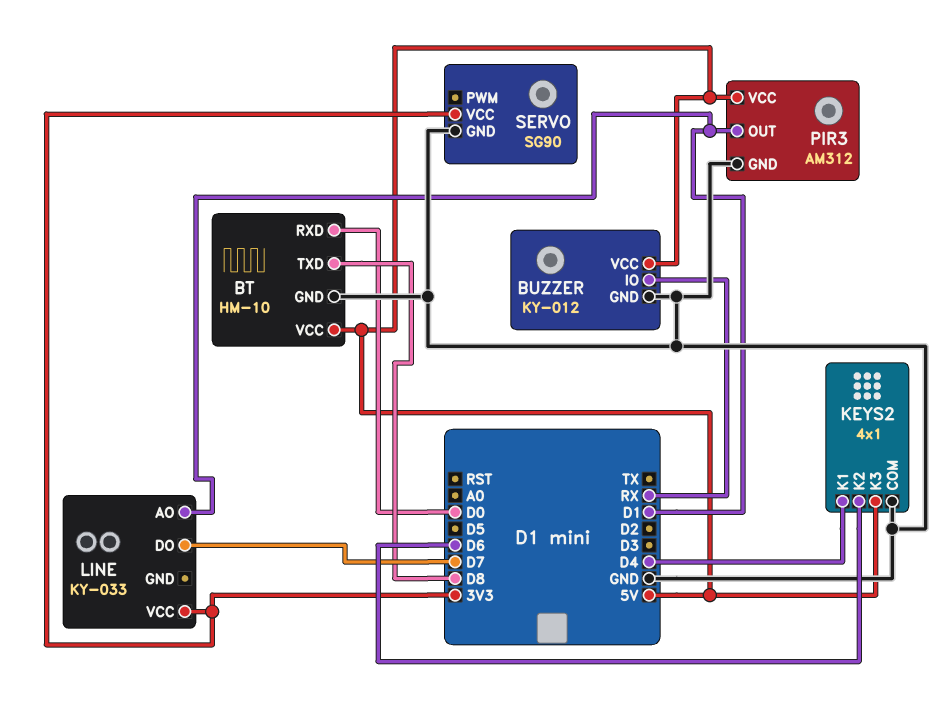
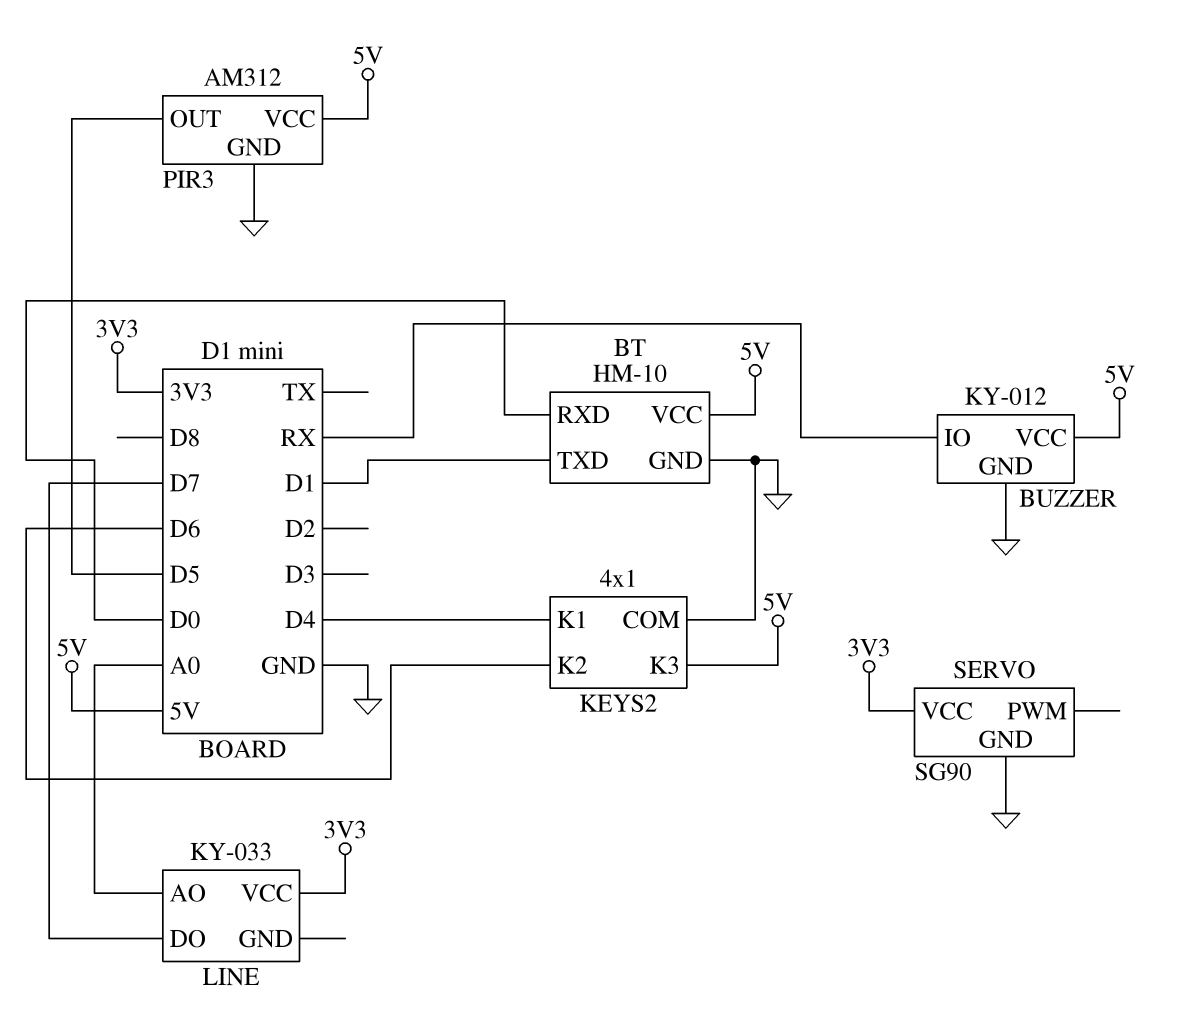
BT pin TXD: D8 -> D1
LINE pin AO: D1 -> A0
PIR3 pin OUT: D1 -> D5

